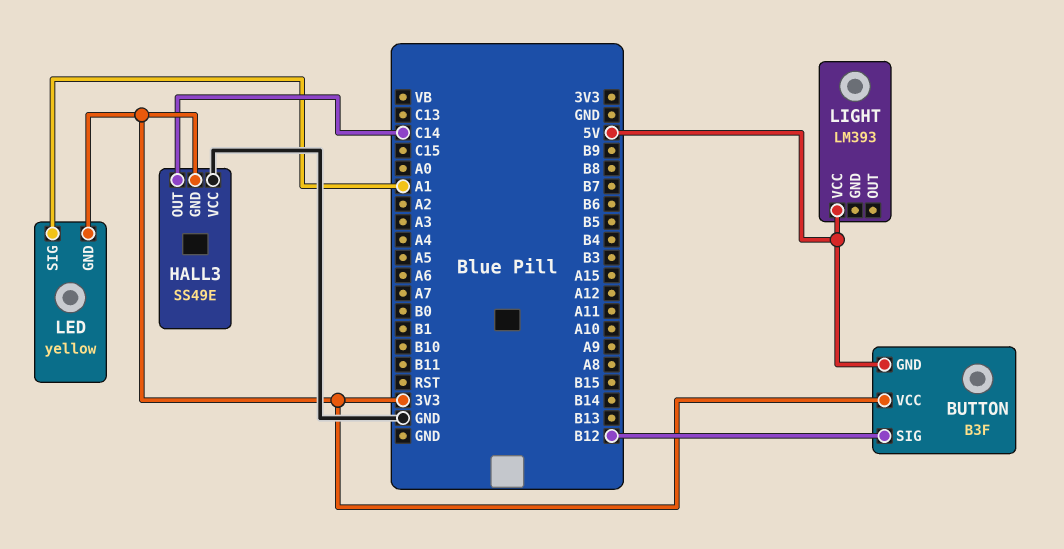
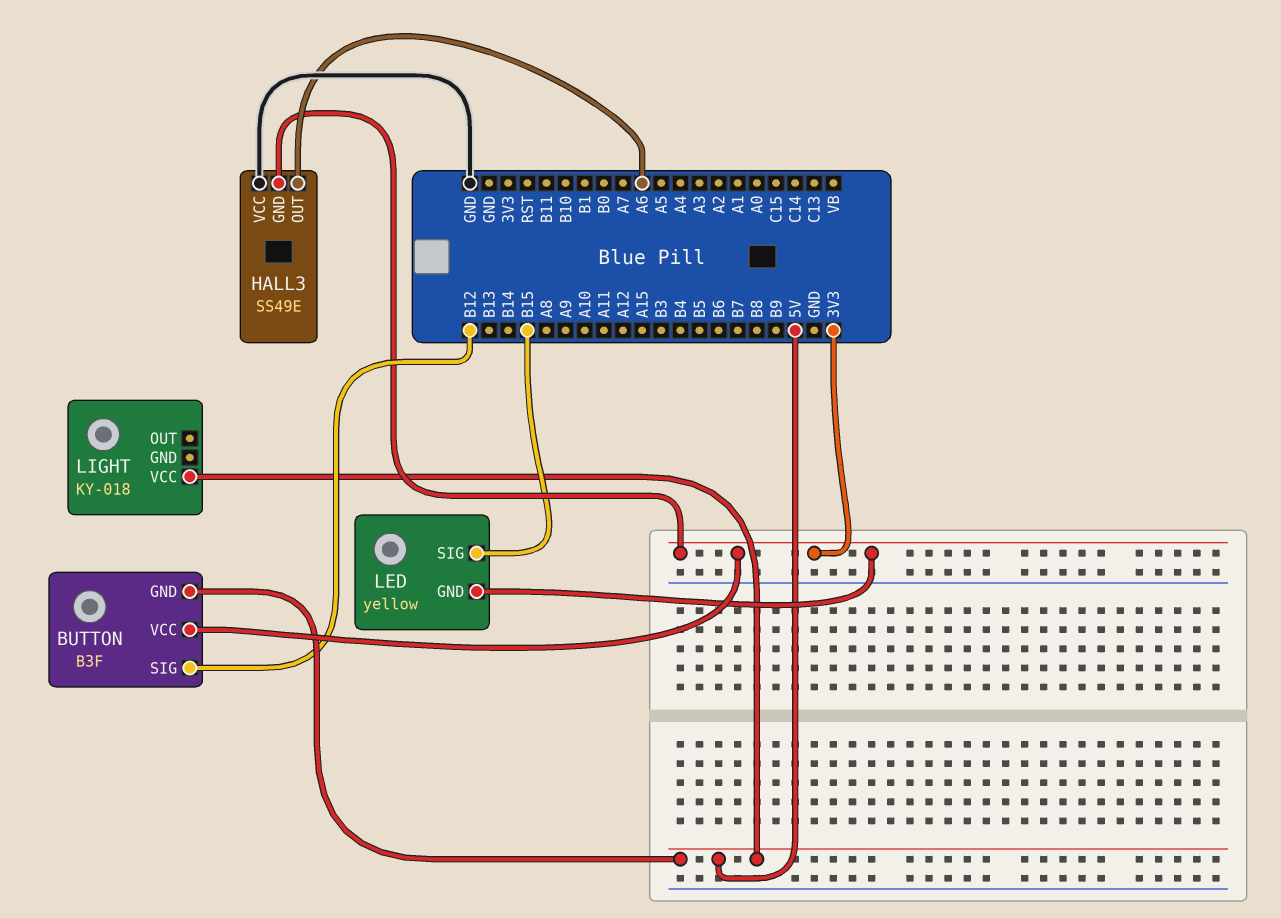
HALL3 pin OUT: C14 -> A6
LED pin SIG: A1 -> B15
LIGHT: LM393 -> KY-018

